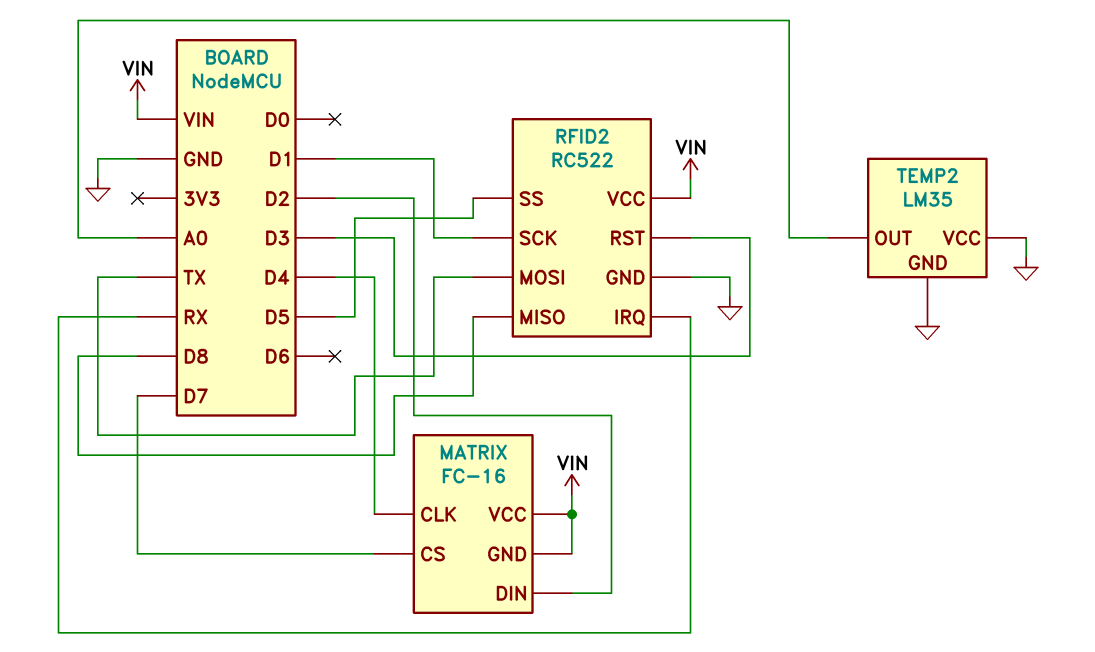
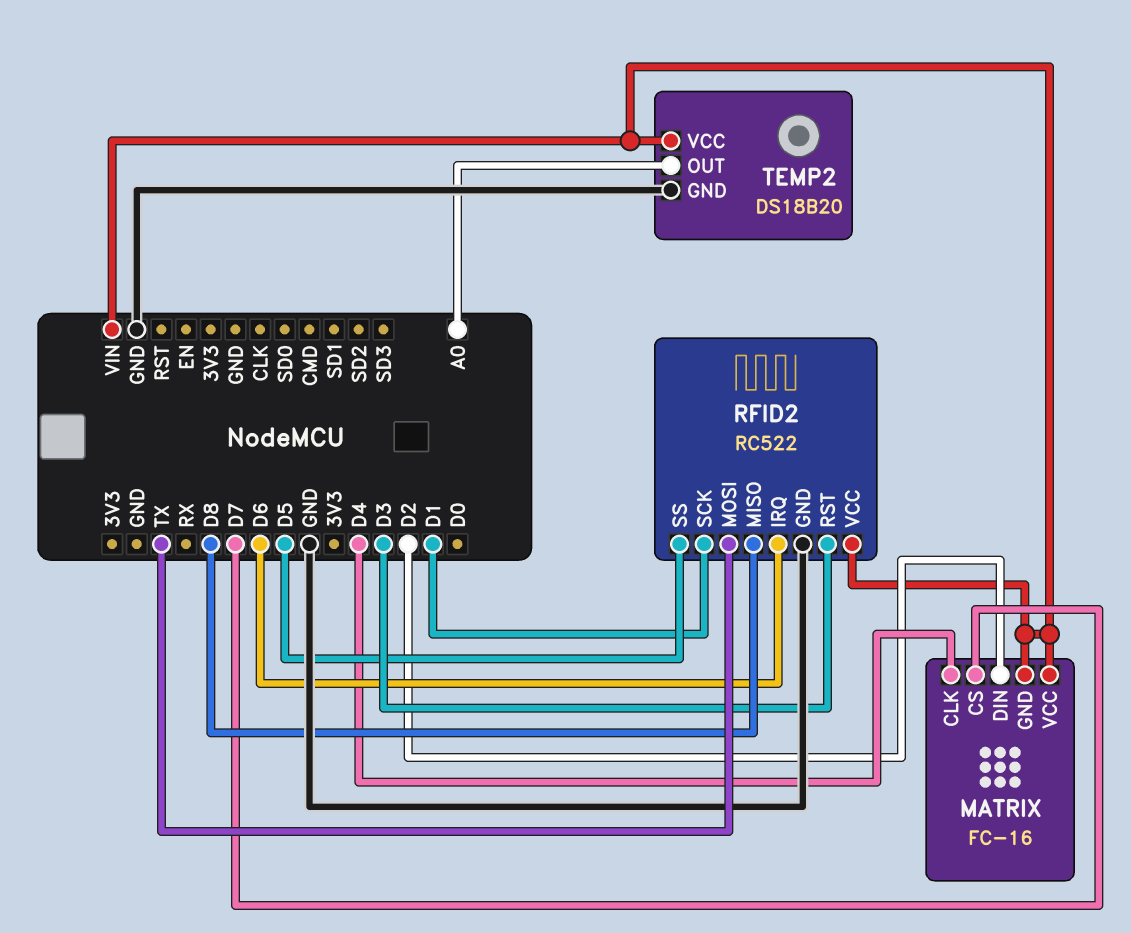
RFID2 pin IRQ: RX -> D6
TEMP2: LM35 -> DS18B20
TEMP2 pin VCC: GND -> VIN

